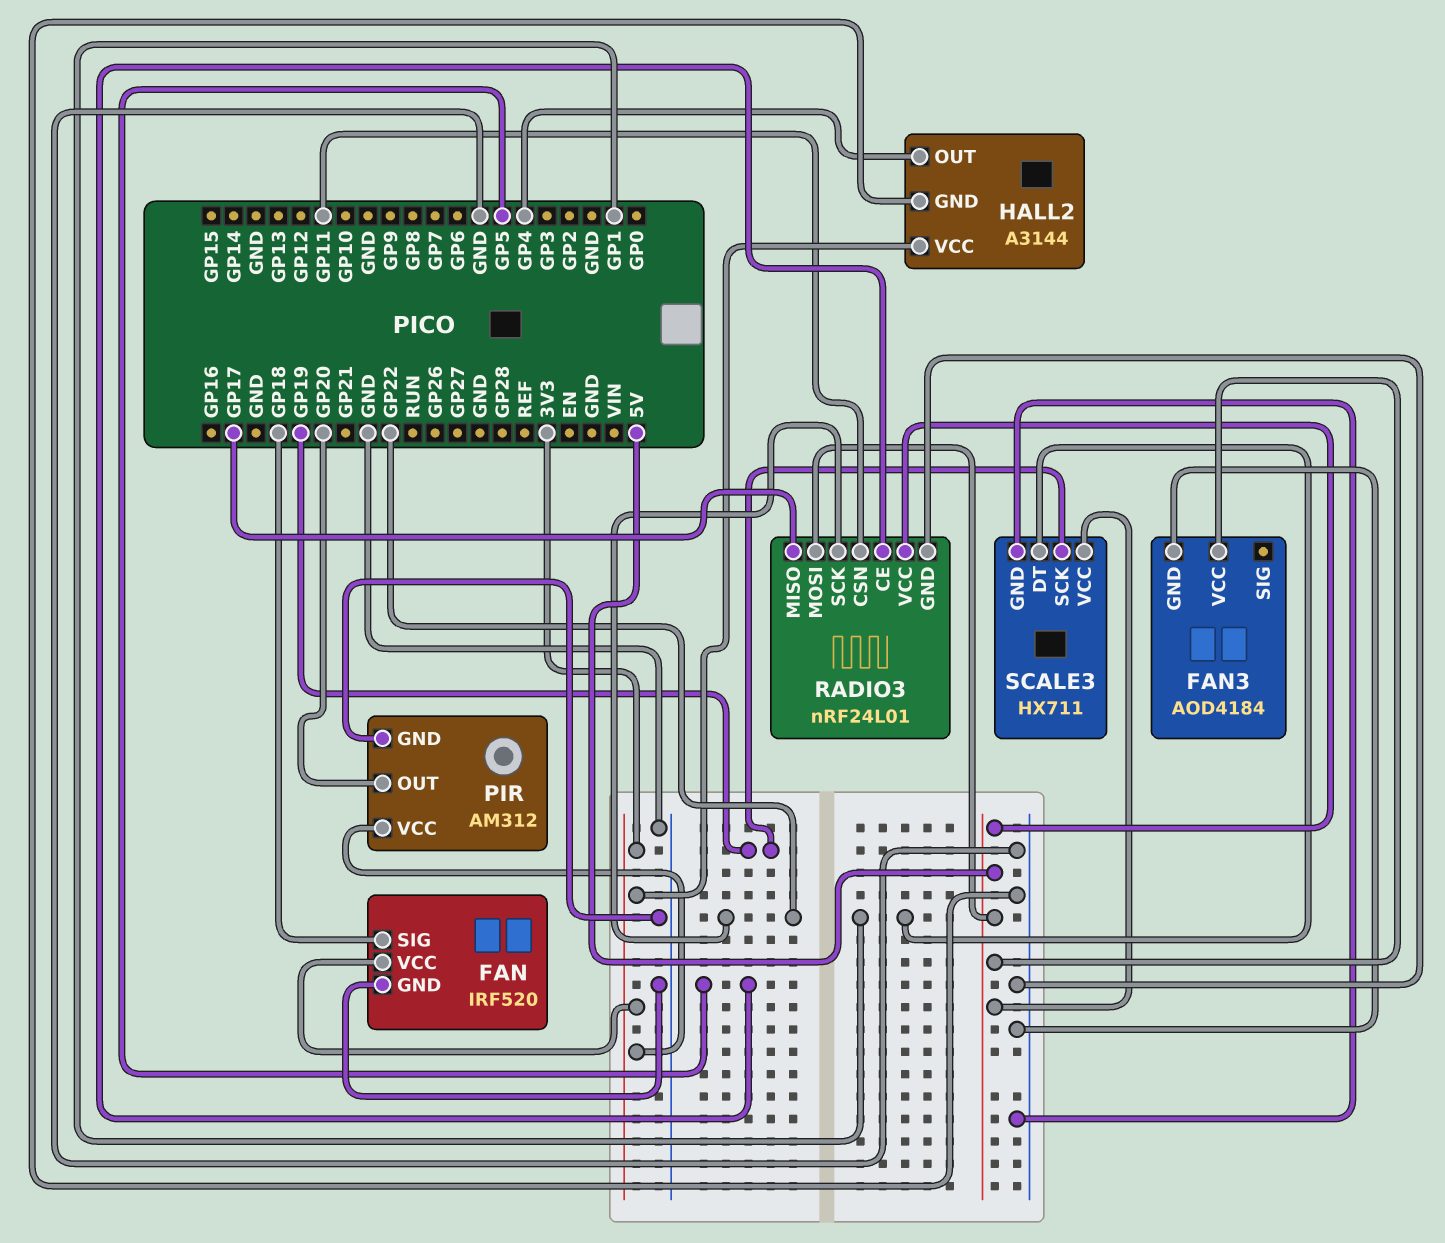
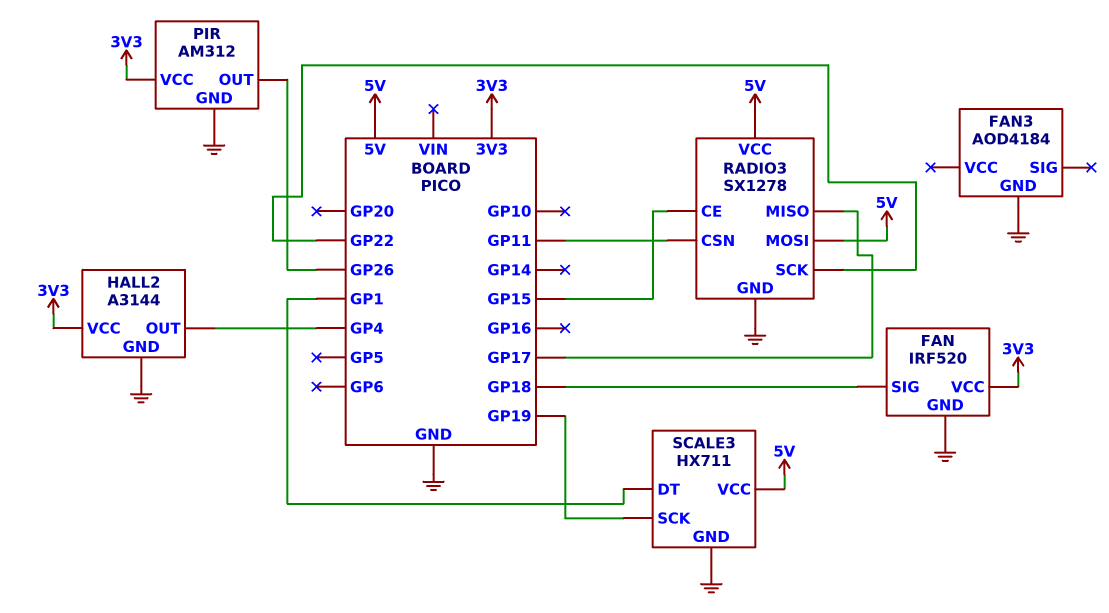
FAN3 pin VCC: 5V -> none
PIR pin OUT: GP20 -> GP26
RADIO3: nRF24L01 -> SX1278
RADIO3 pin CE: GP5 -> GP15

